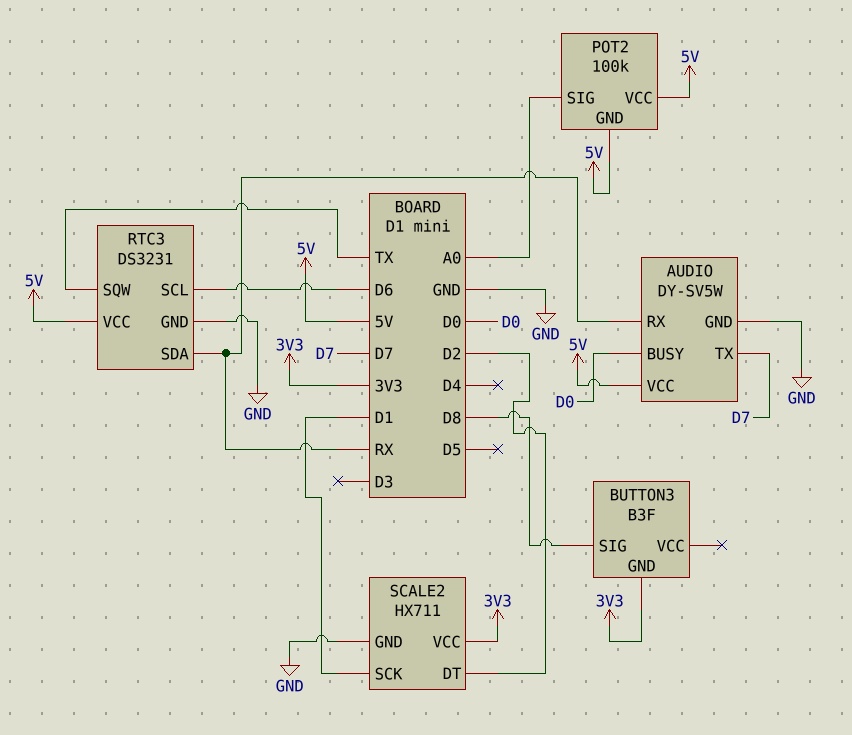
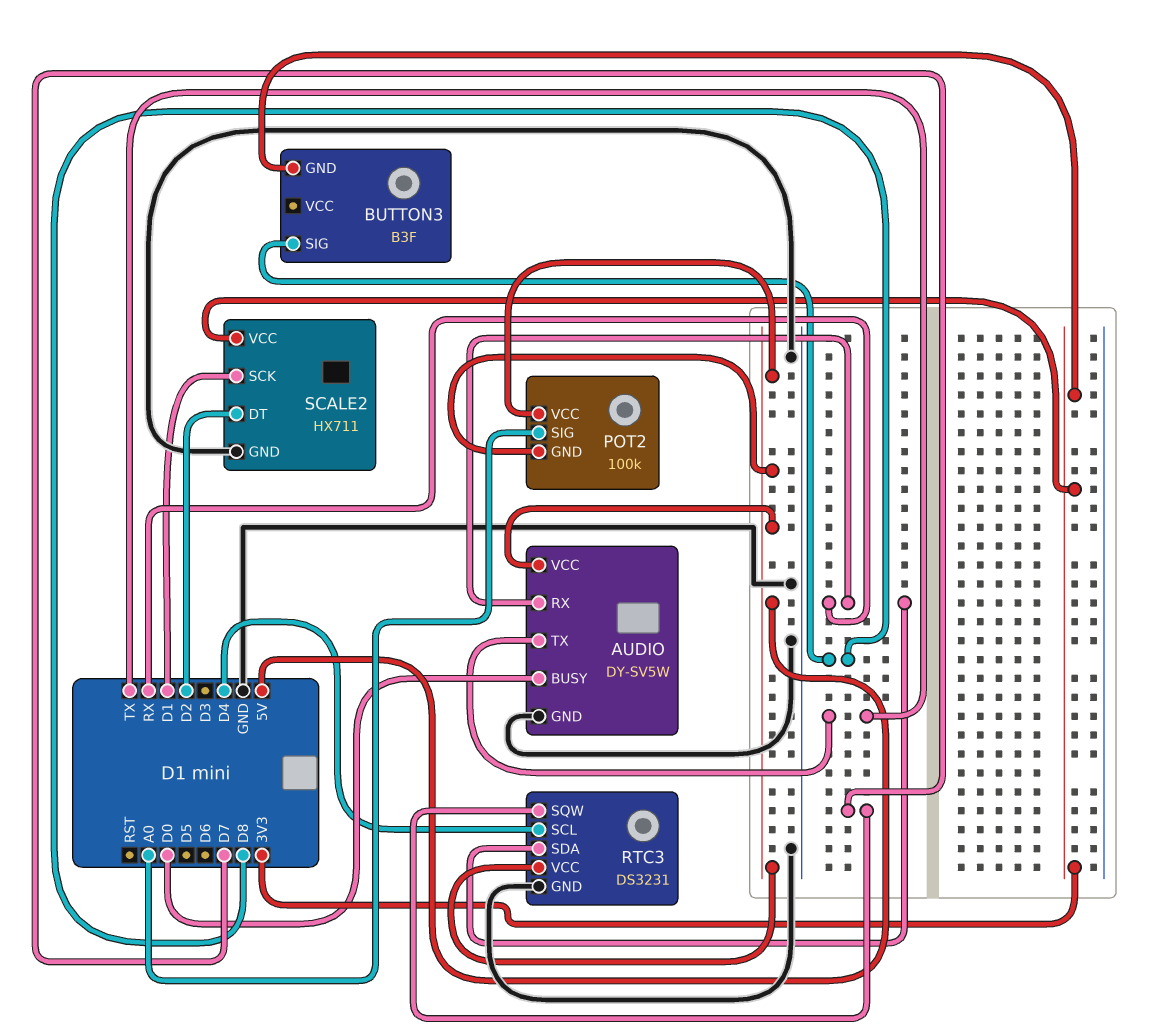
AUDIO pin TX: D7 -> TX
RTC3 pin SCL: D6 -> D4
RTC3 pin SQW: TX -> D7

